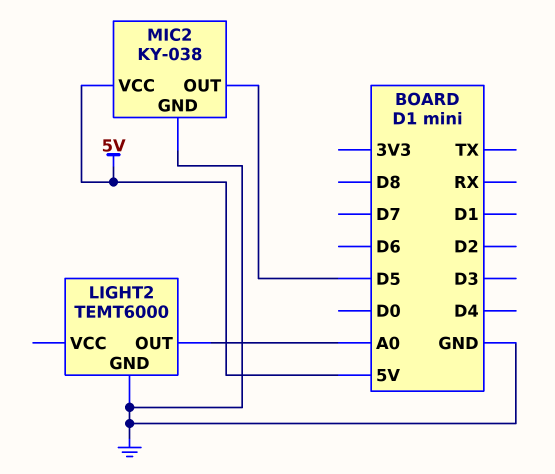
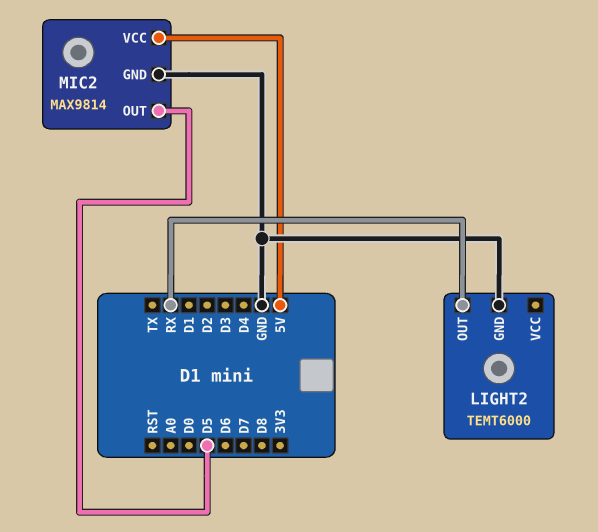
LIGHT2 pin OUT: A0 -> RX
MIC2: KY-038 -> MAX9814

